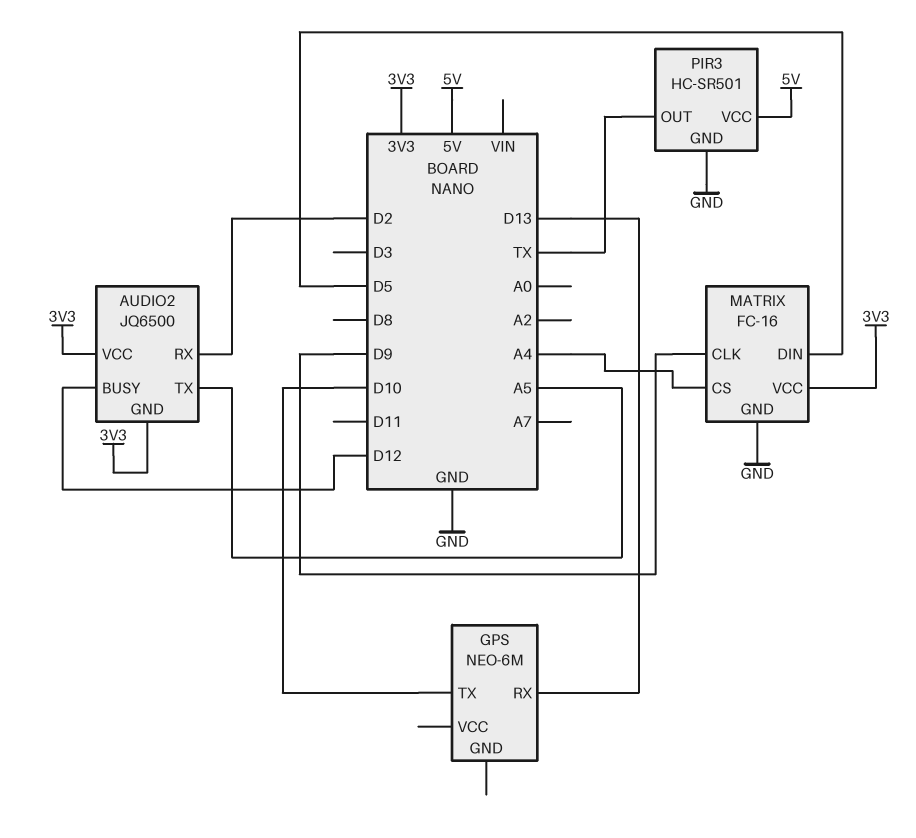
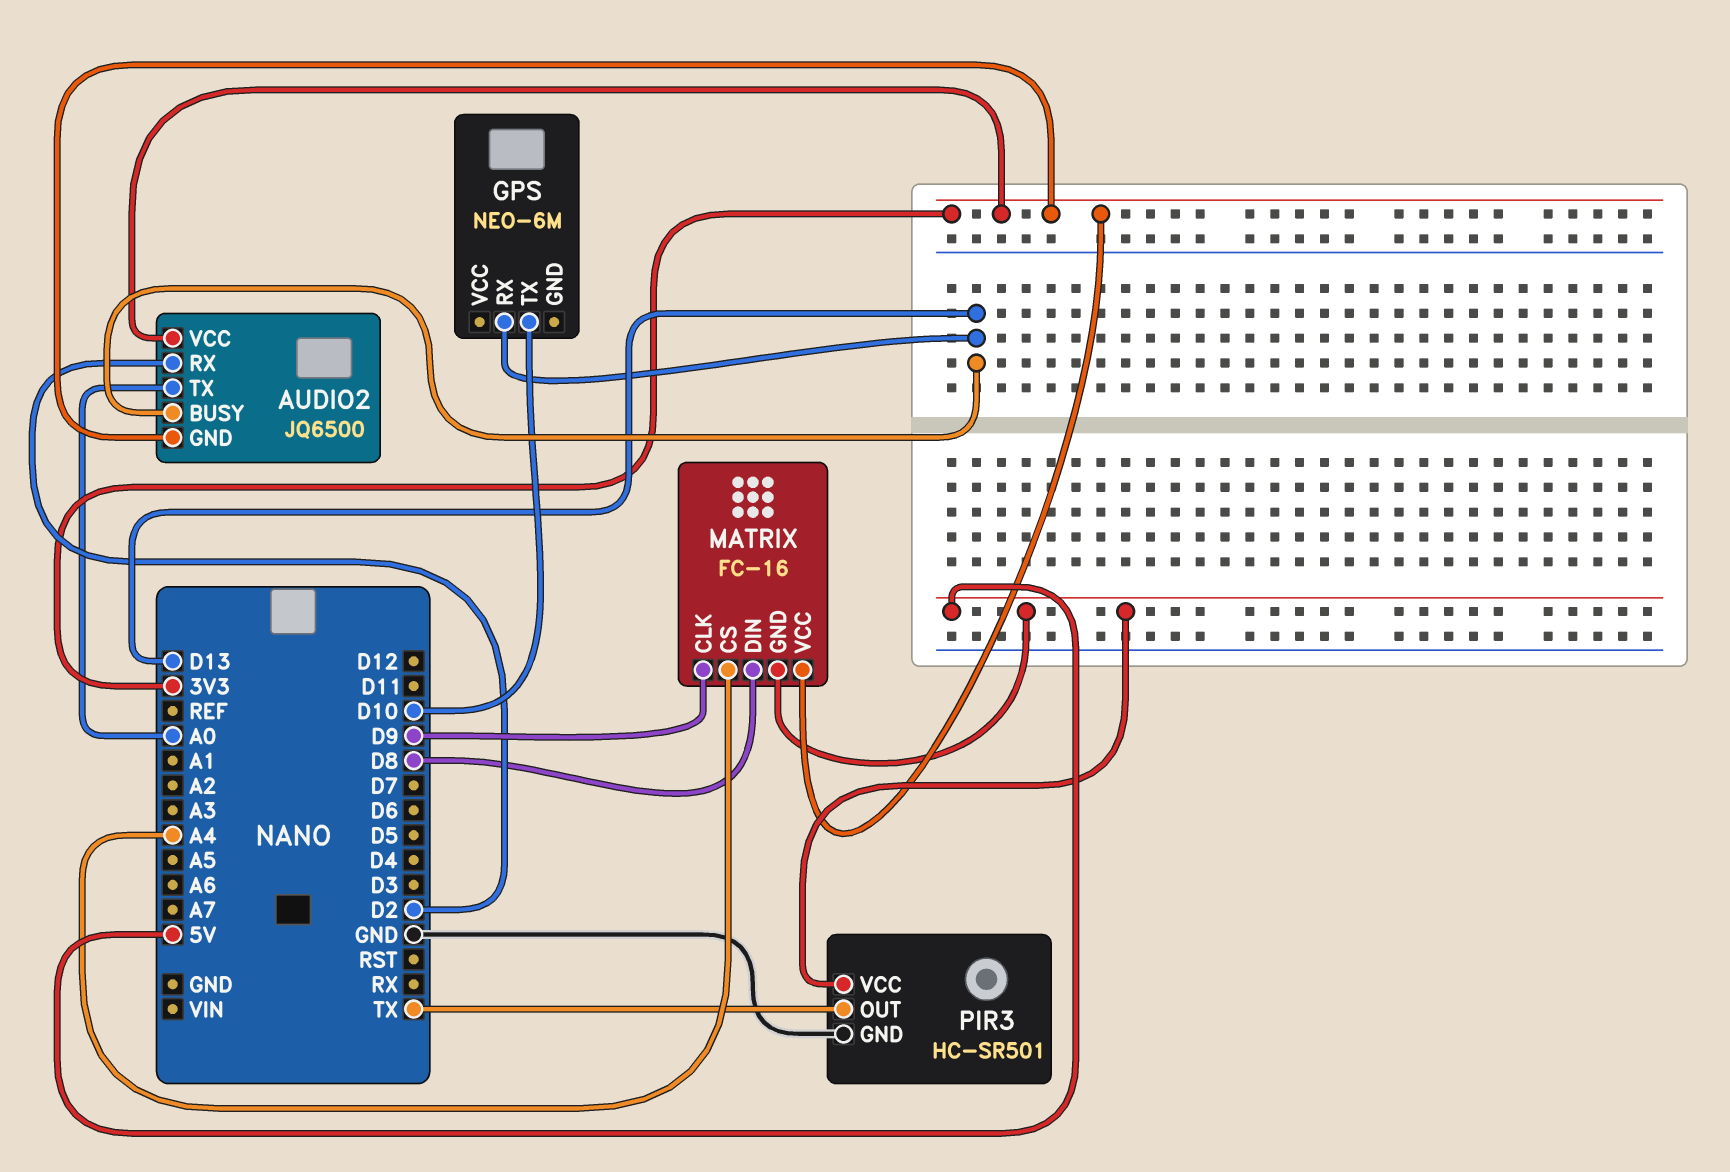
AUDIO2 pin BUSY: D12 -> D13
AUDIO2 pin TX: A5 -> A0
MATRIX pin DIN: D5 -> D8
MATRIX pin GND: GND -> 5V

